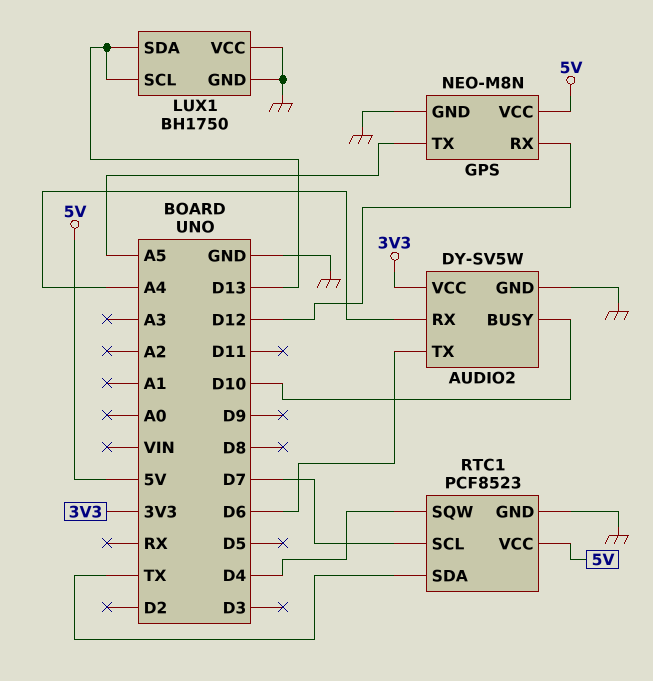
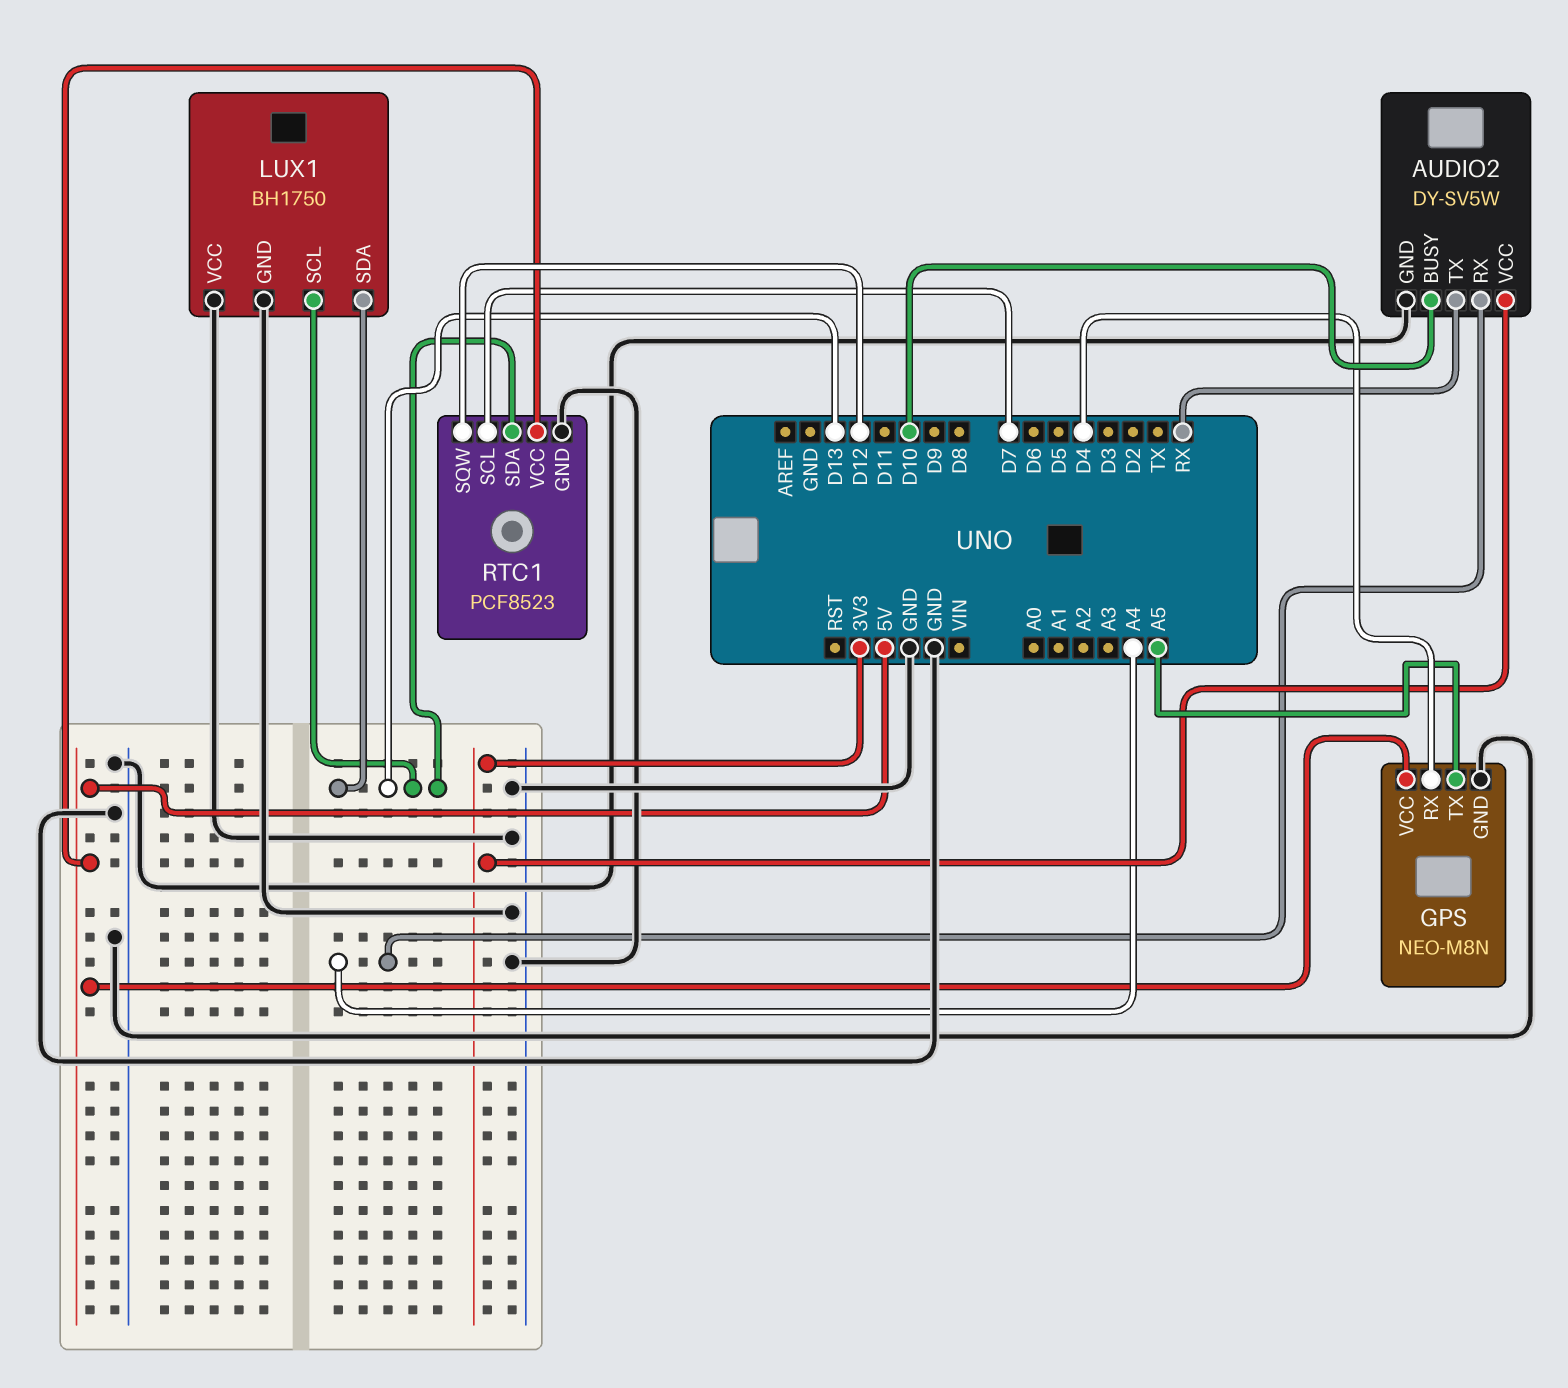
AUDIO2 pin TX: D6 -> RX
GPS pin RX: D12 -> D4
RTC1 pin SDA: TX -> D13
RTC1 pin SQW: D4 -> D12

